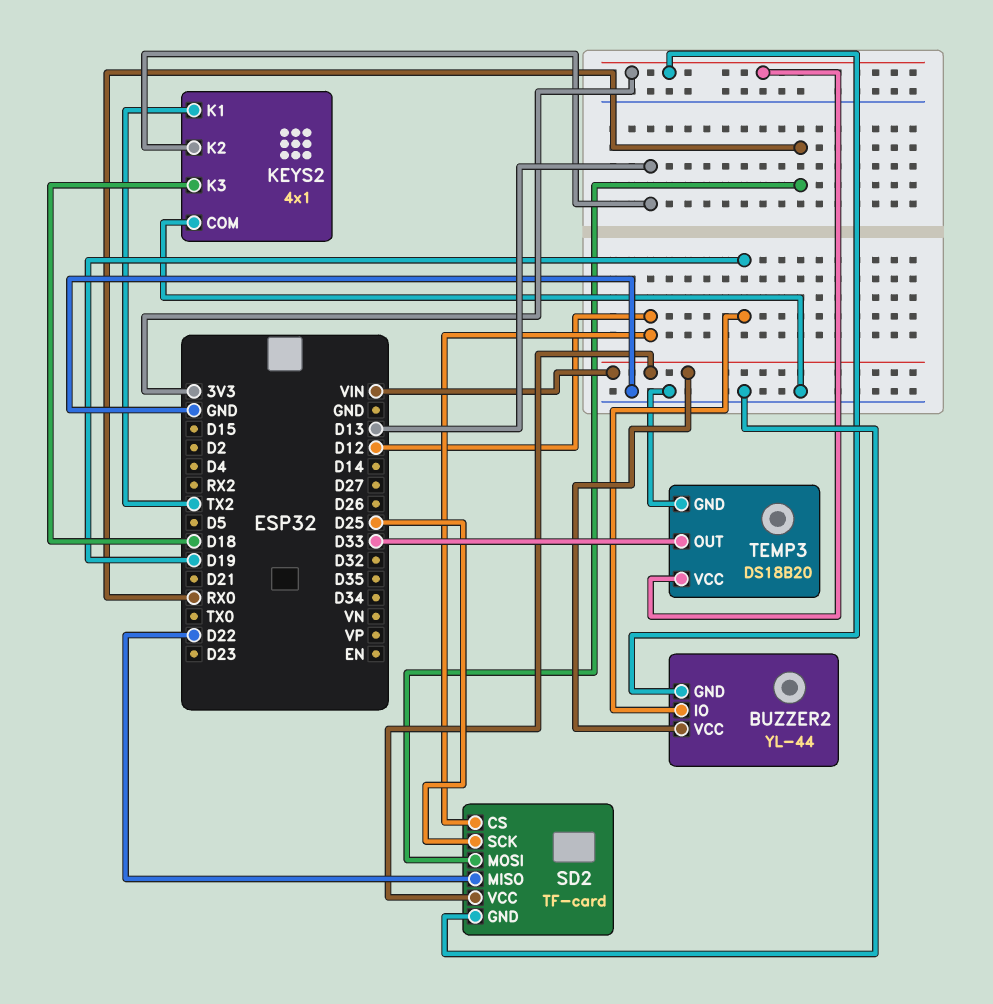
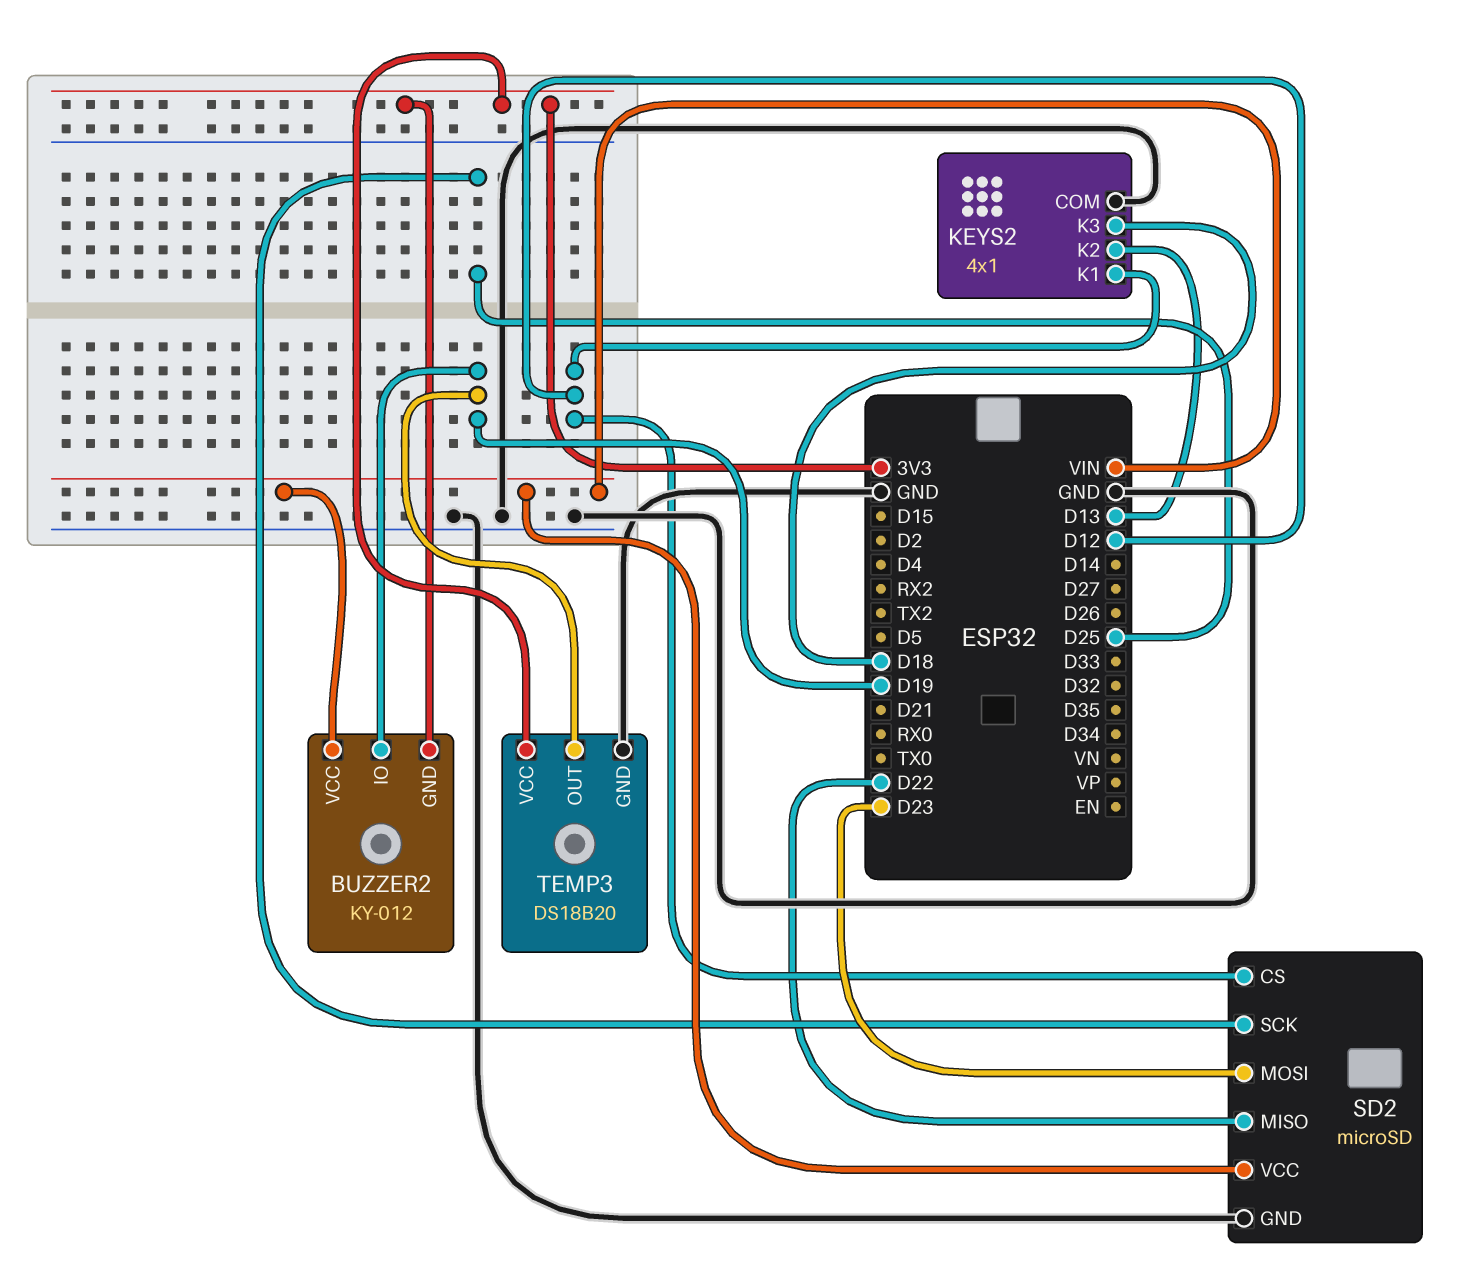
BUZZER2: YL-44 -> KY-012
KEYS2 pin K1: TX2 -> D12
SD2: TF-card -> microSD
SD2 pin MOSI: RX0 -> D23
TEMP3 pin OUT: D33 -> D19

